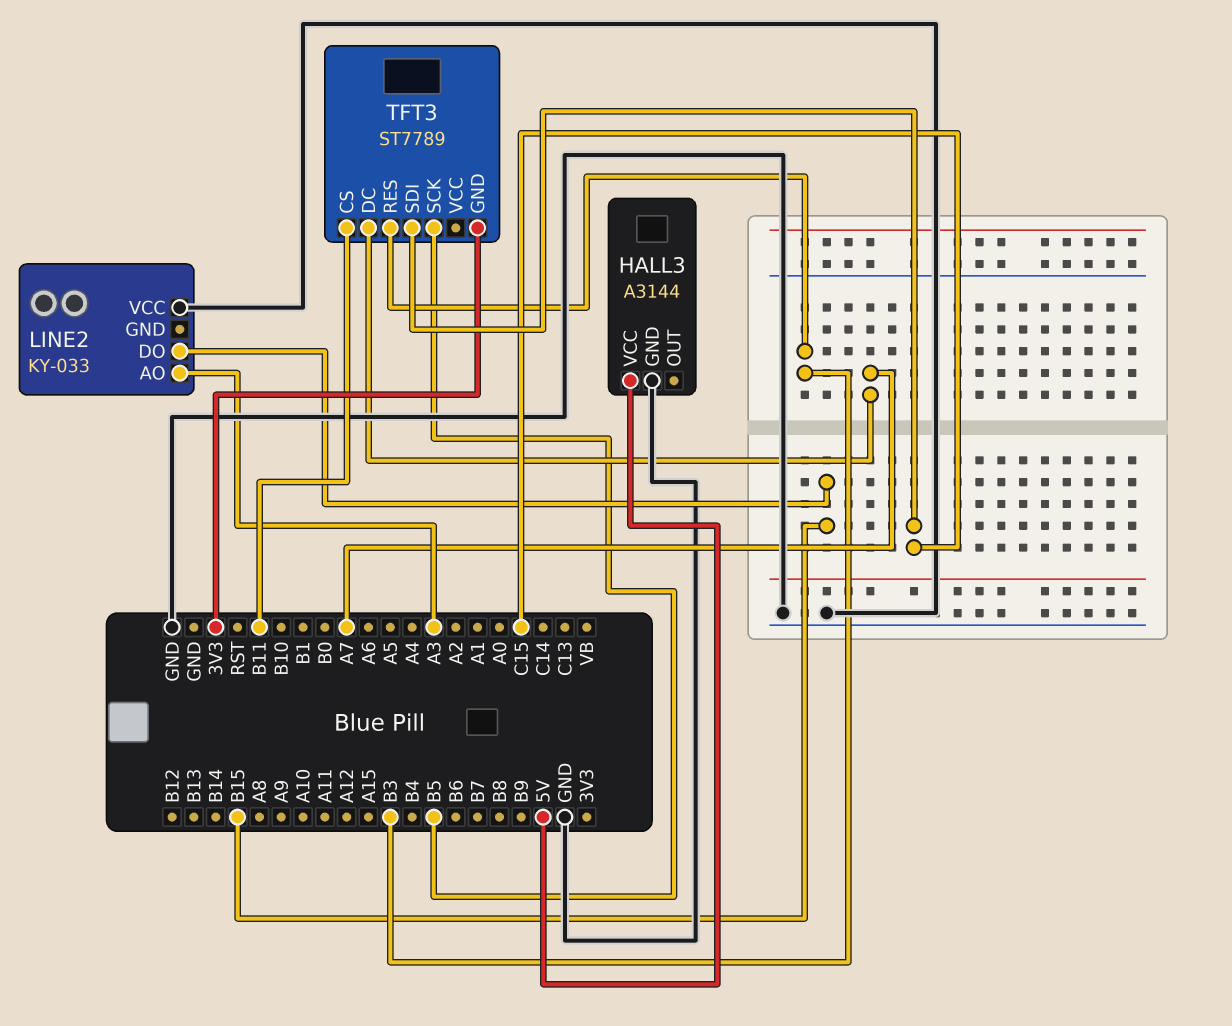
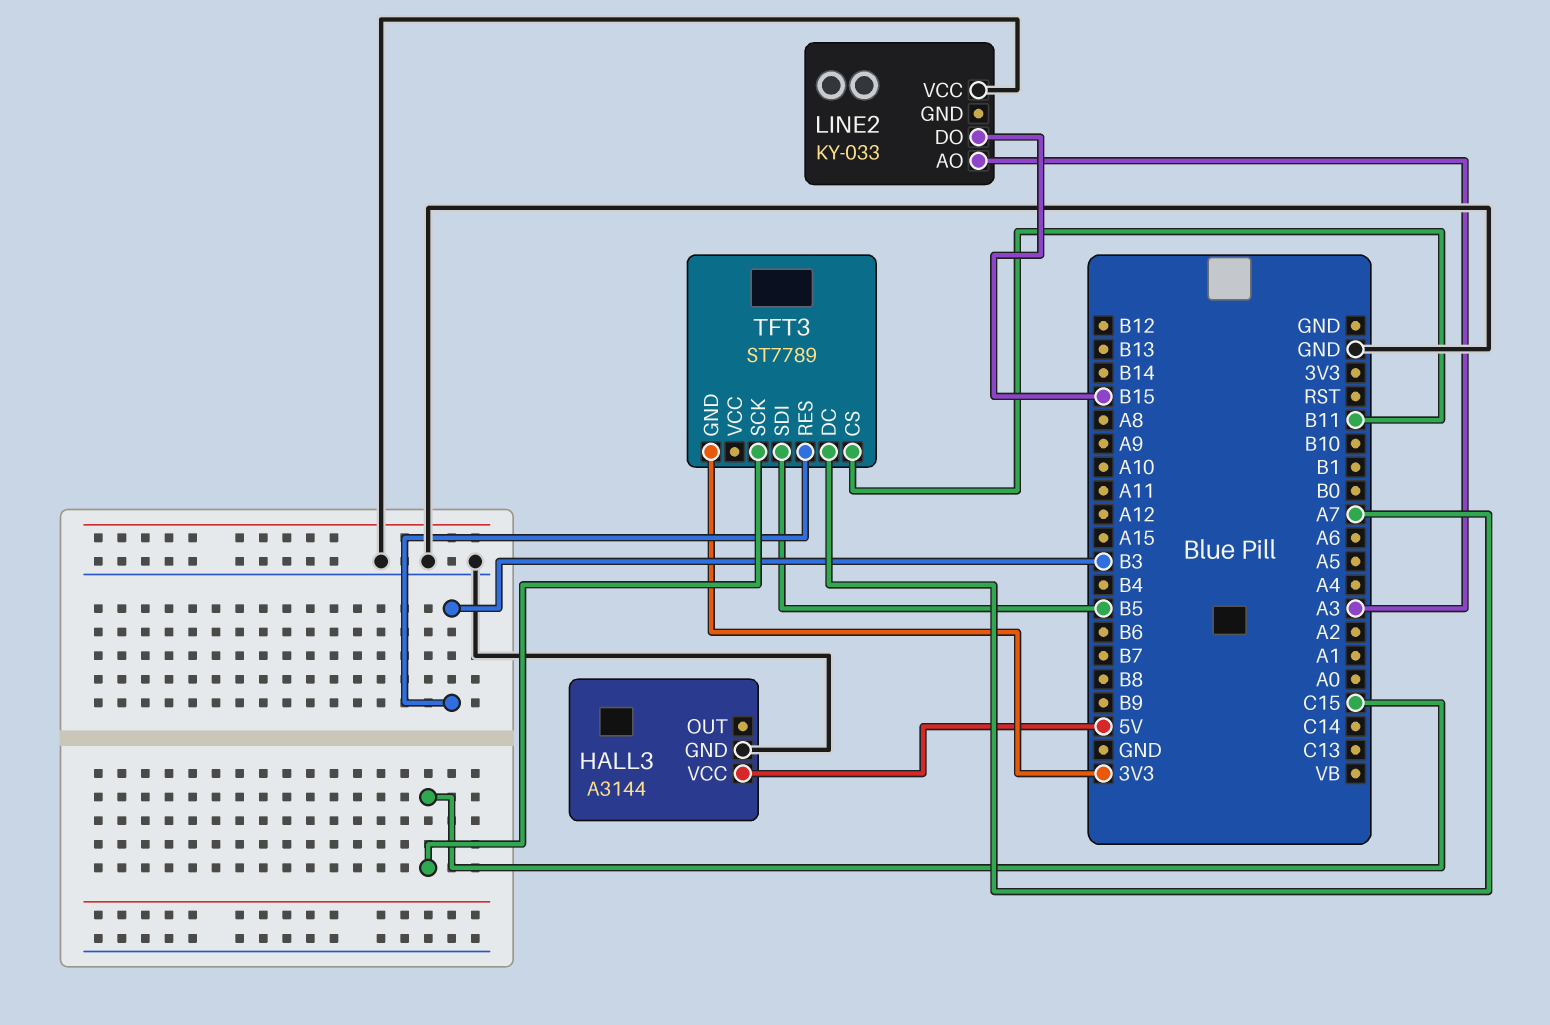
TFT3 pin SCK: B5 -> C15
TFT3 pin SDI: C15 -> B5

